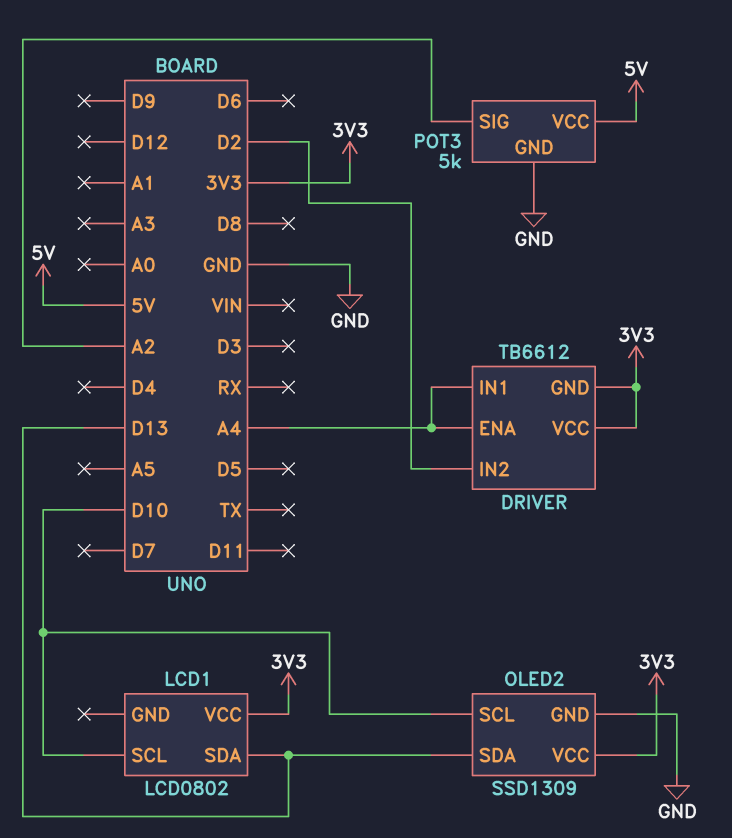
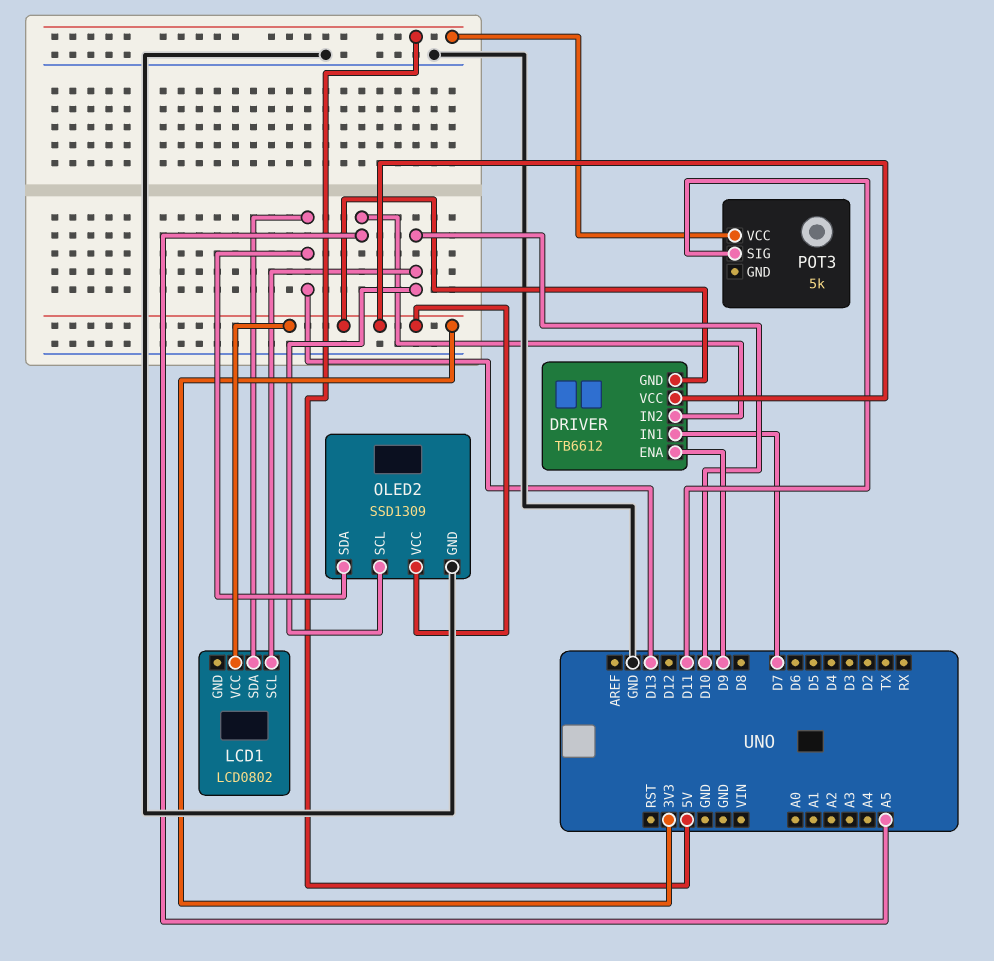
DRIVER pin ENA: A4 -> D9
DRIVER pin IN1: A4 -> D7
DRIVER pin IN2: D2 -> A5
POT3 pin GND: GND -> none
POT3 pin SIG: A2 -> D11

